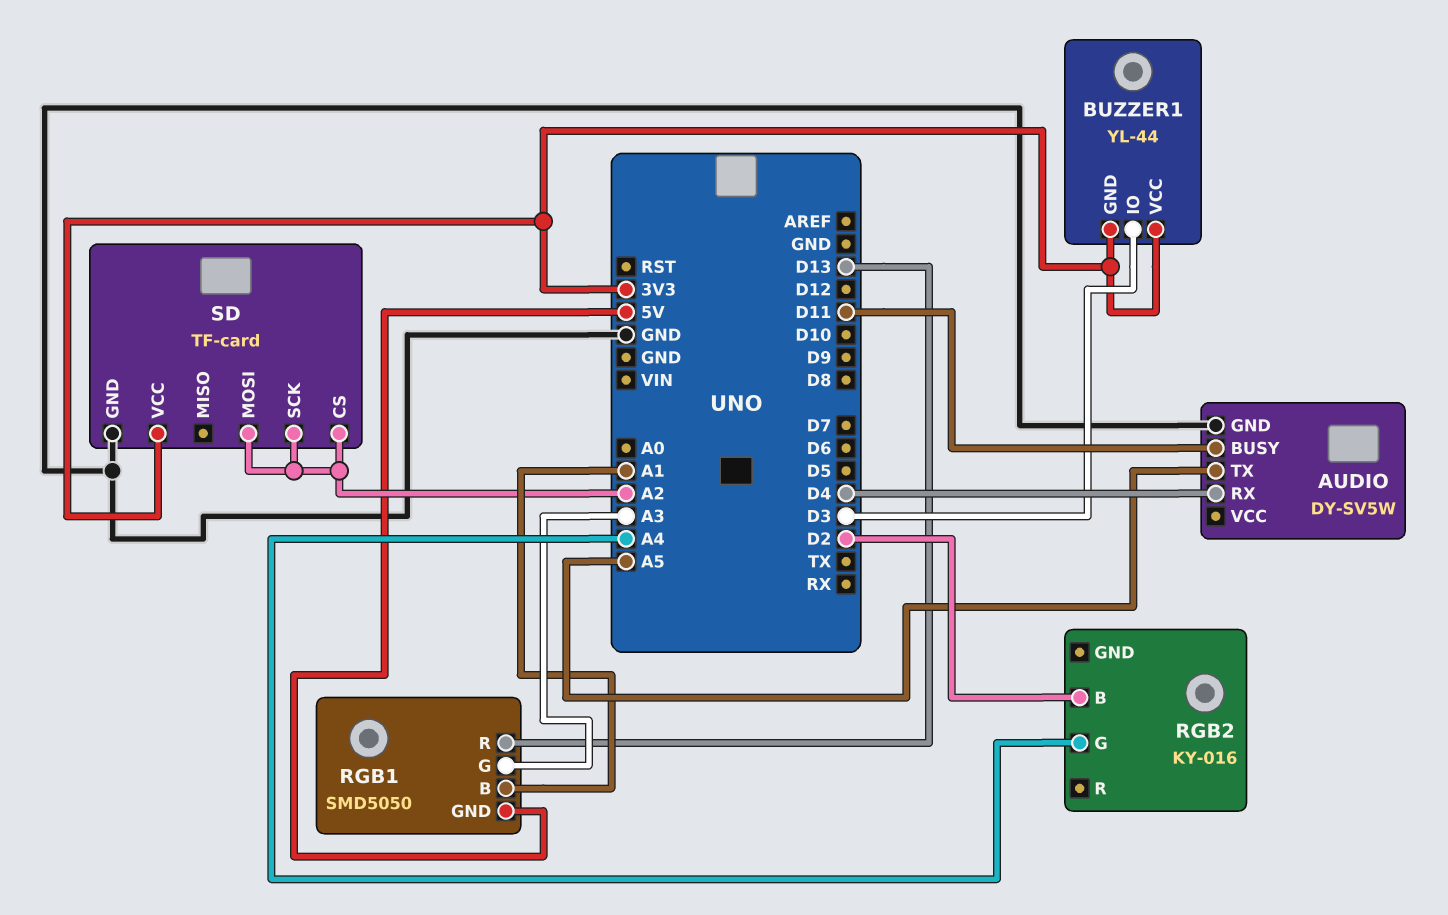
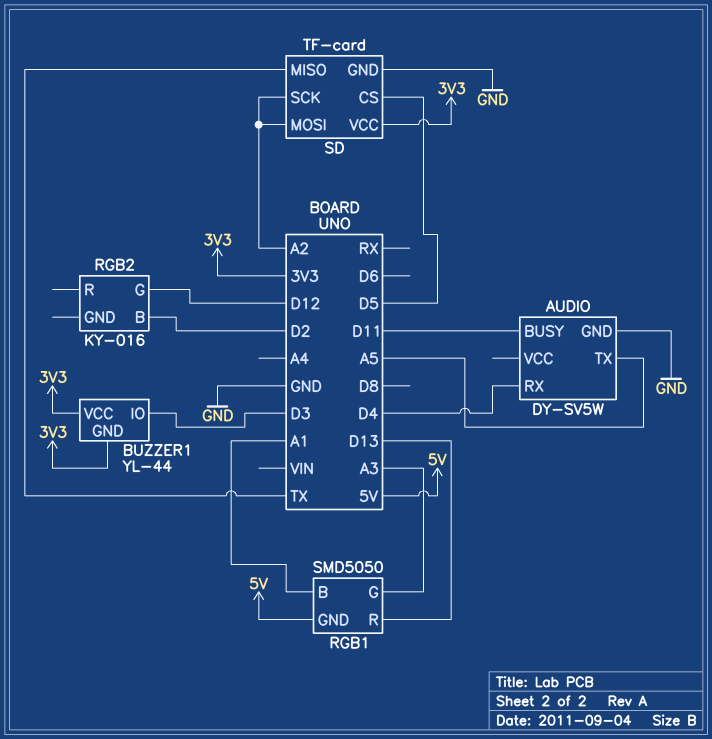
RGB2 pin G: A4 -> D12
SD pin CS: A2 -> D5
SD pin MISO: none -> TX

